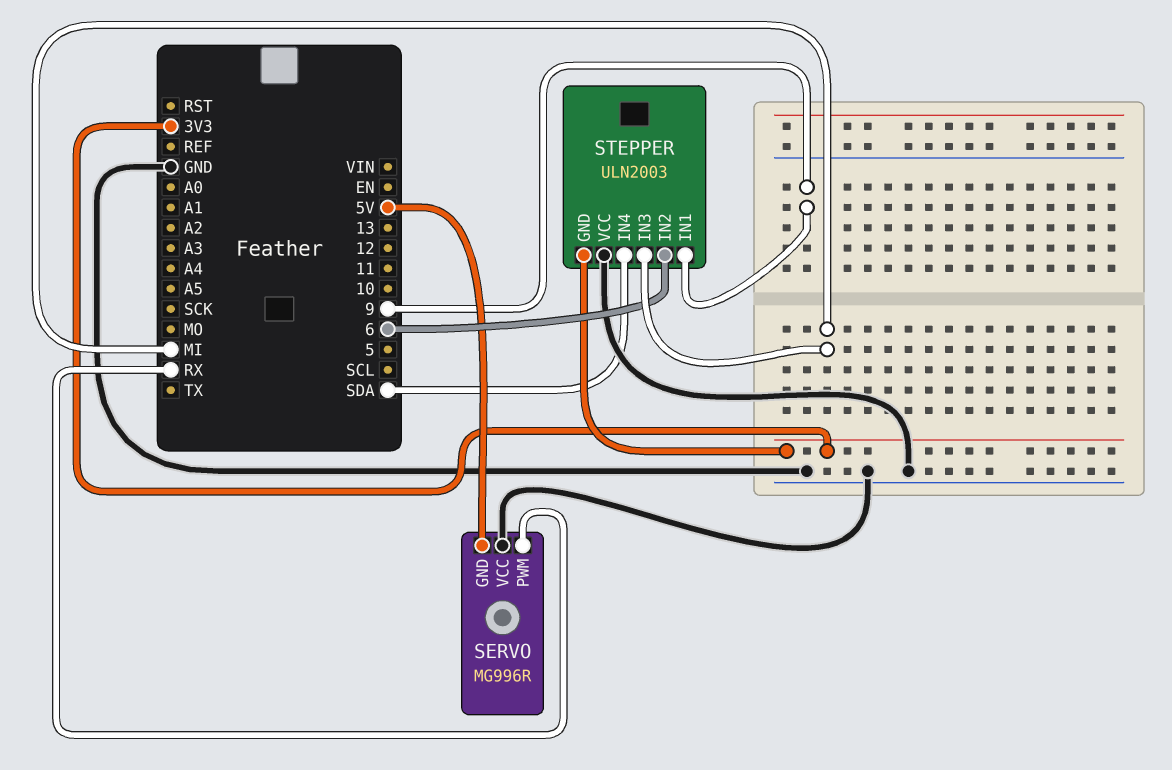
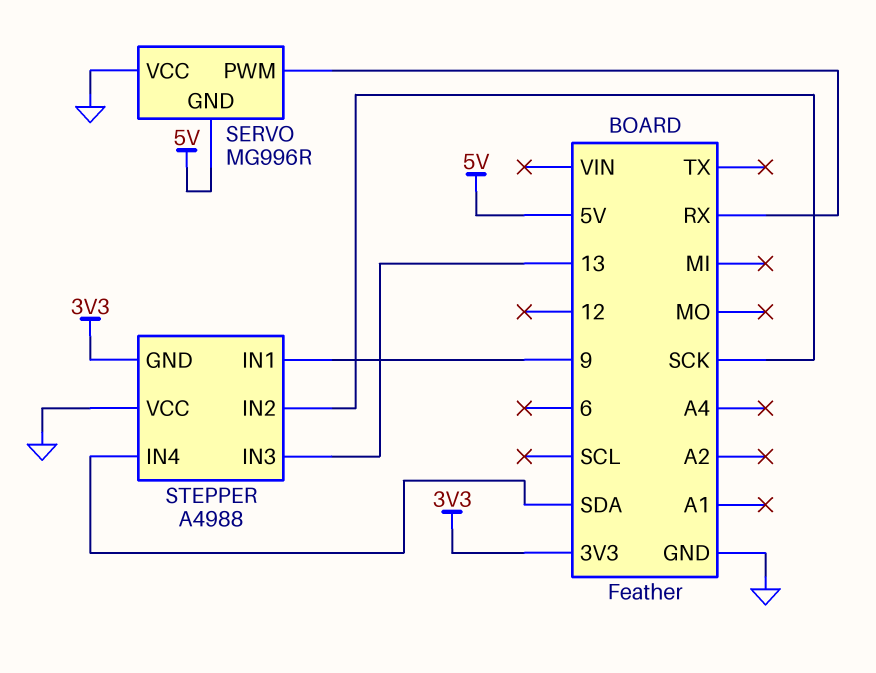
STEPPER: ULN2003 -> A4988
STEPPER pin IN2: 6 -> SCK
STEPPER pin IN3: MI -> 13

